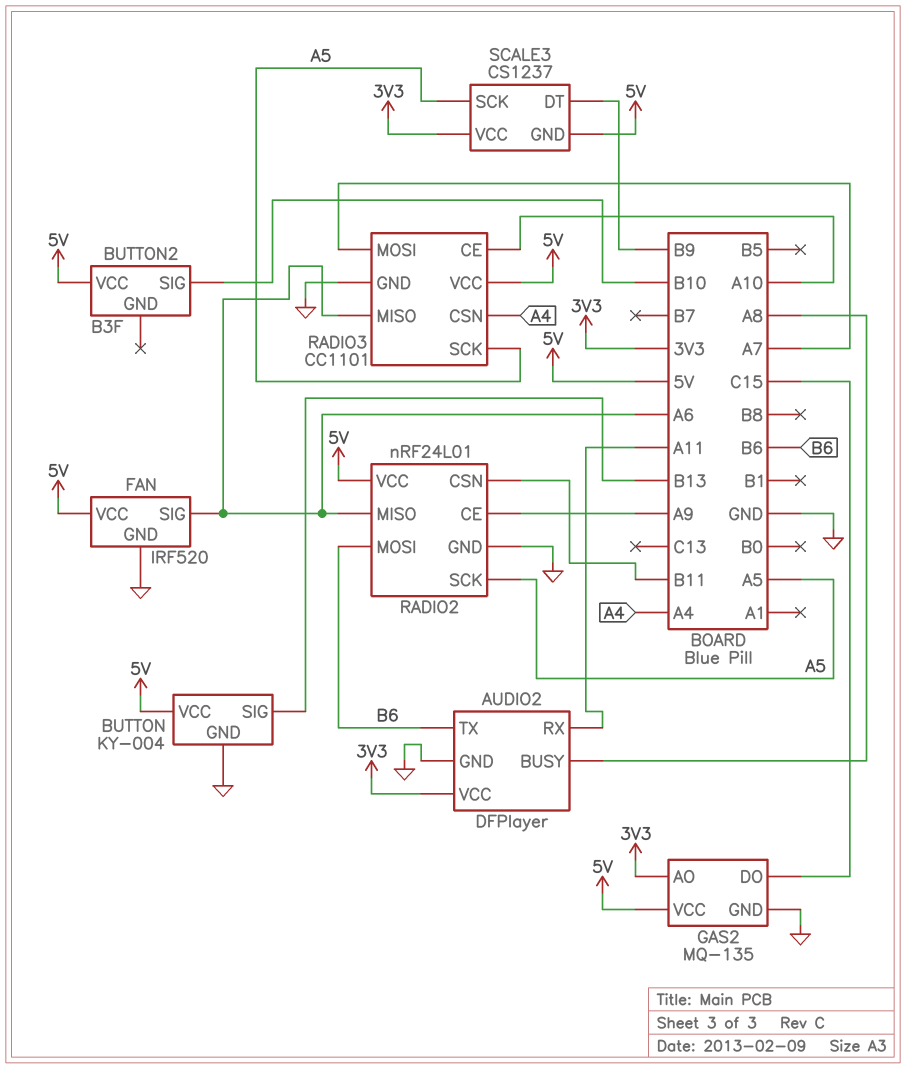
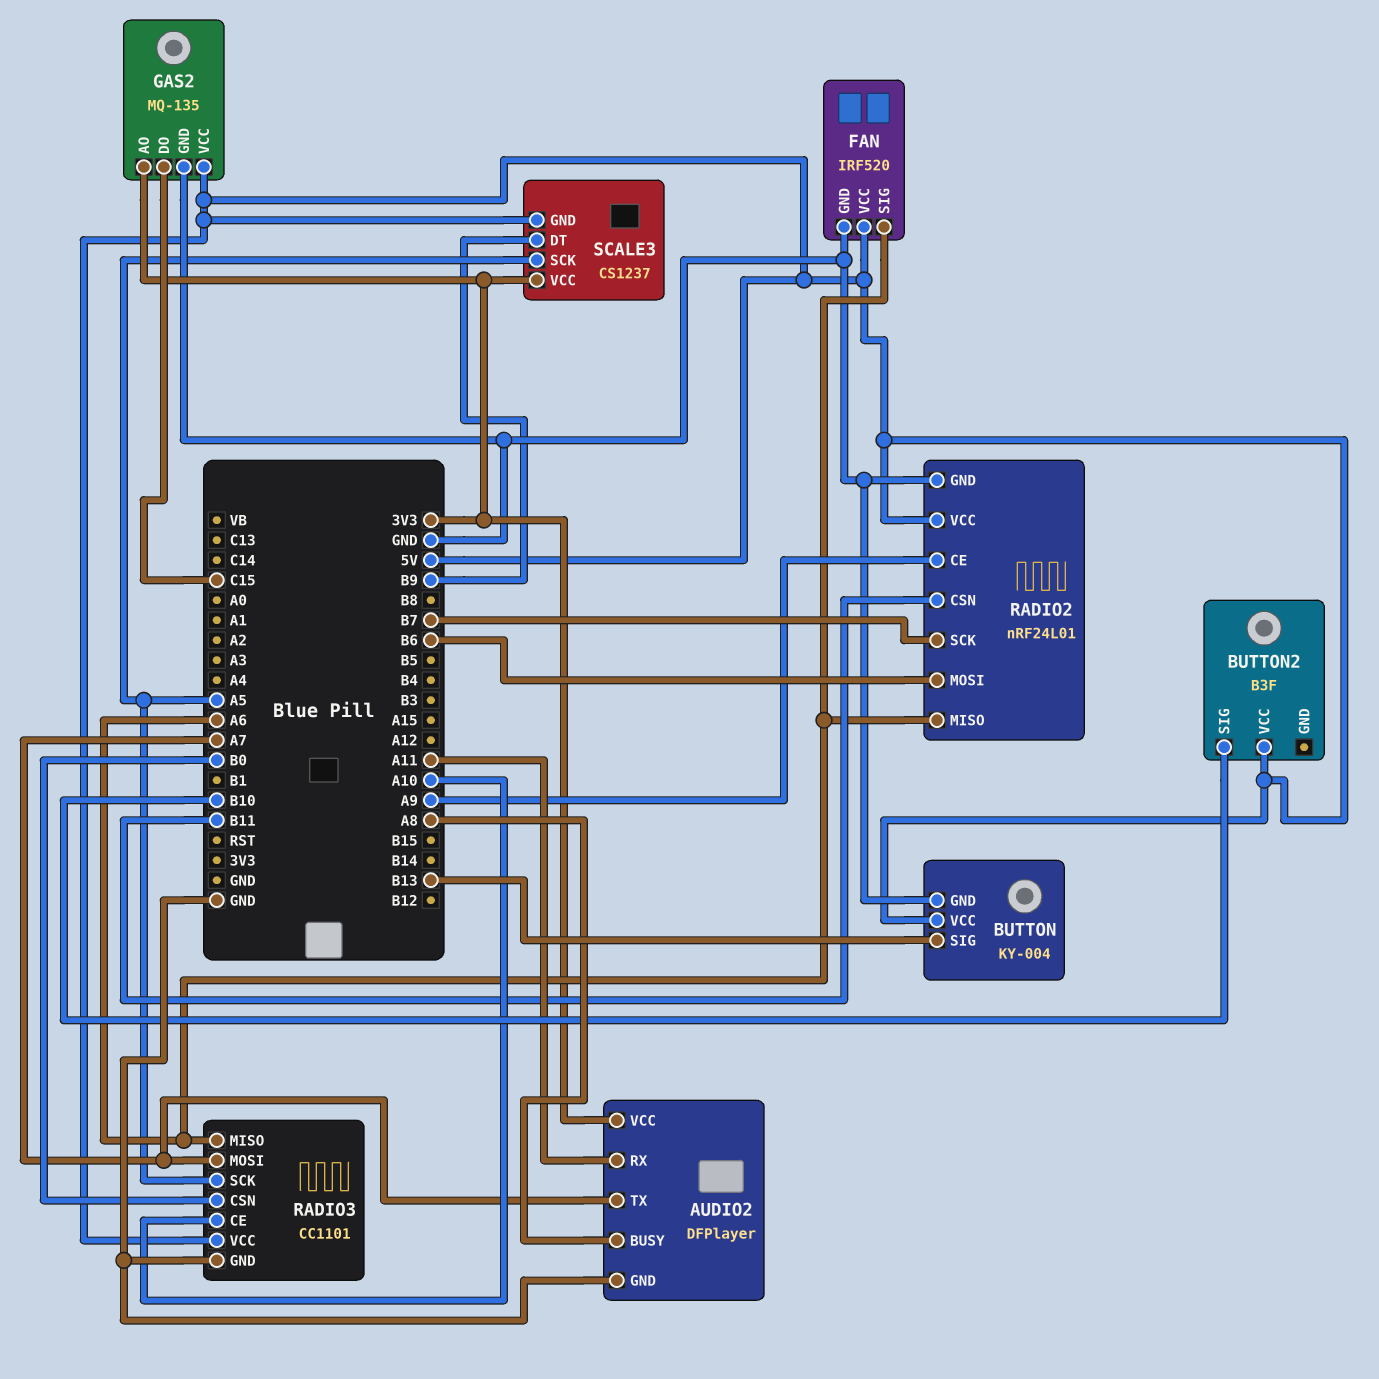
AUDIO2 pin TX: B6 -> A7
RADIO2 pin SCK: A5 -> B7
RADIO3 pin CSN: A4 -> B0

